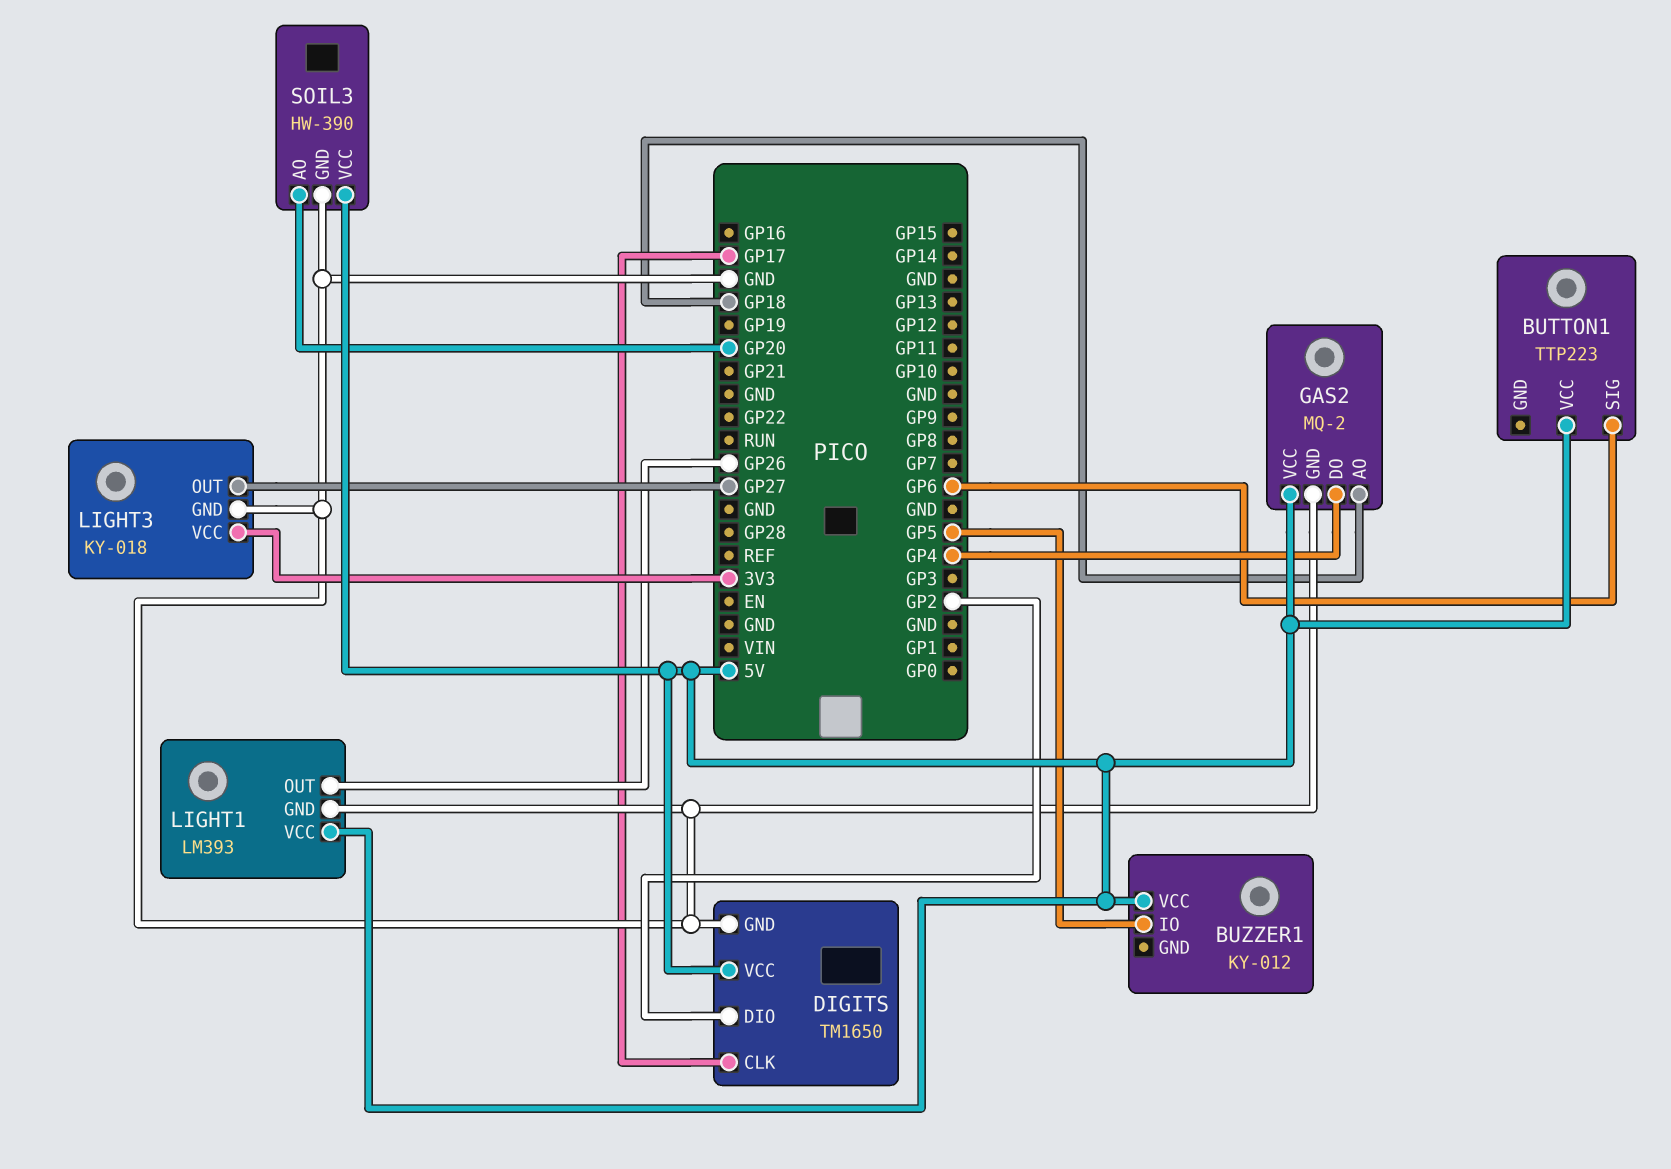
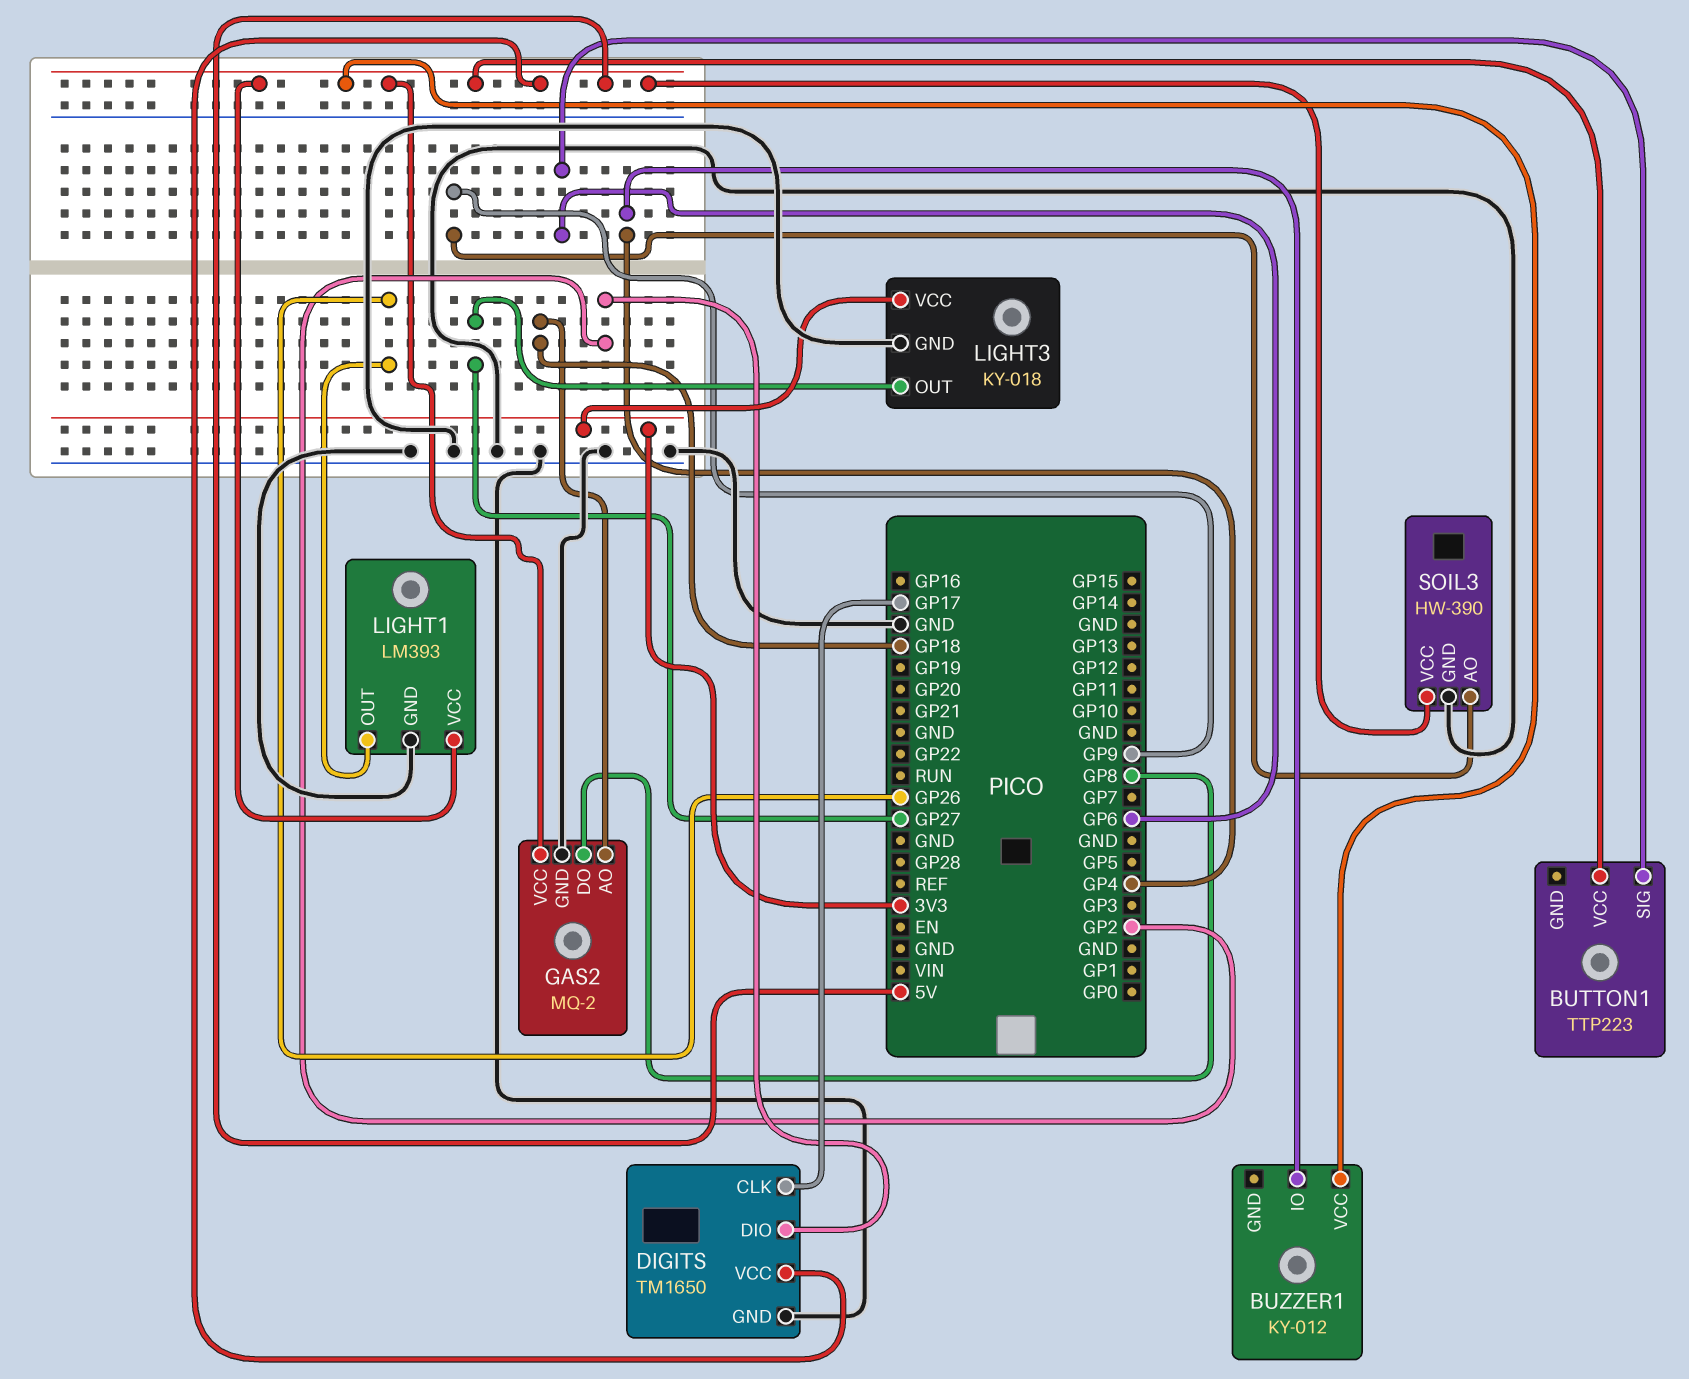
BUZZER1 pin IO: GP5 -> GP4
GAS2 pin DO: GP4 -> GP8
SOIL3 pin AO: GP20 -> GP9

